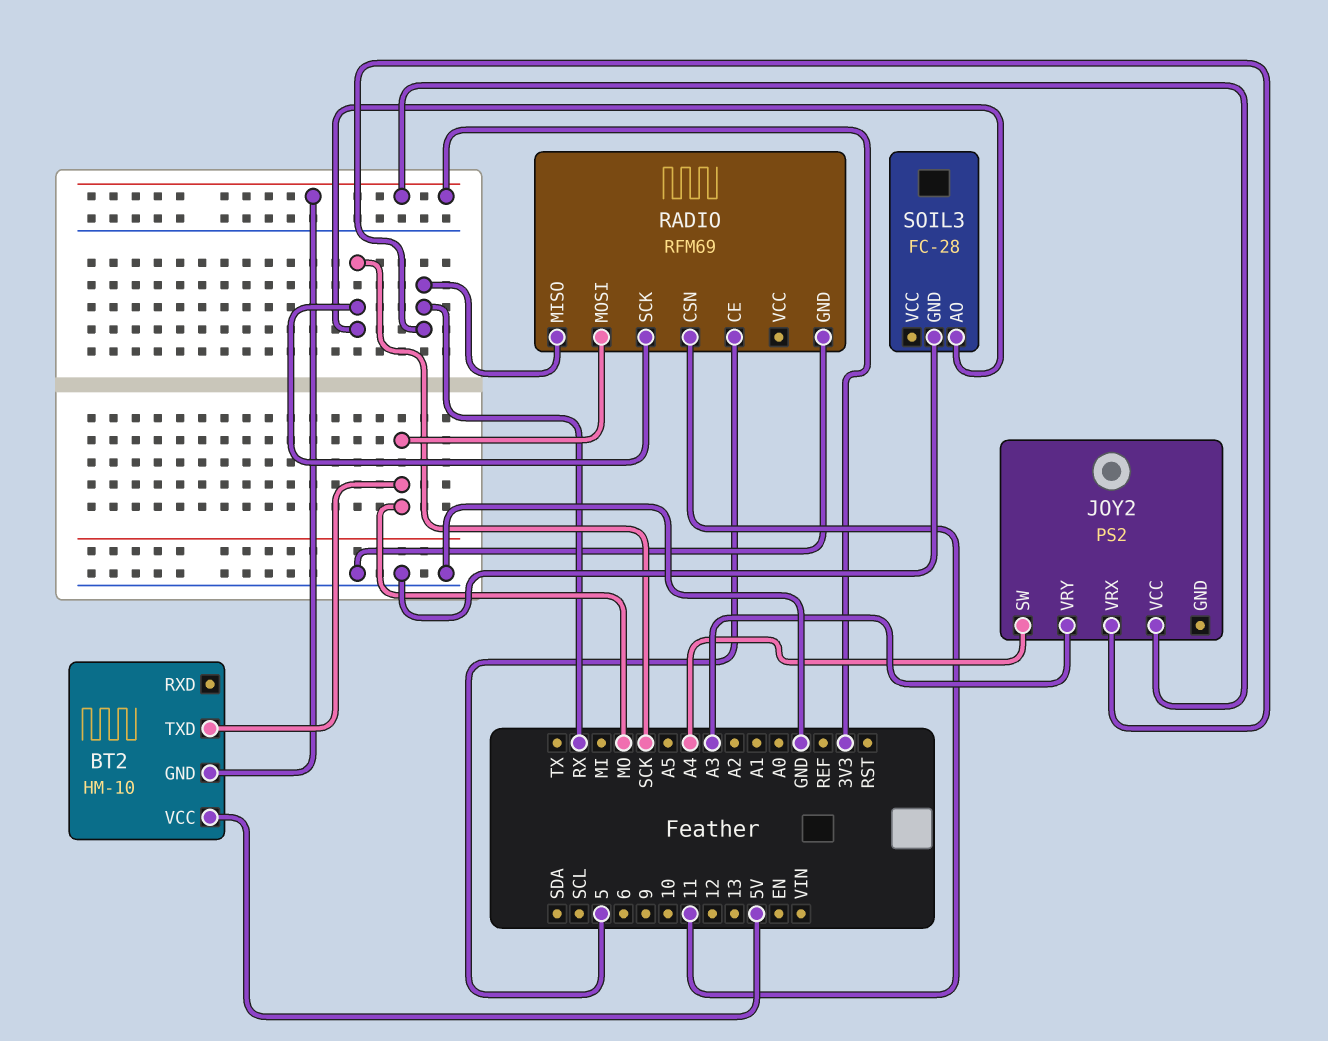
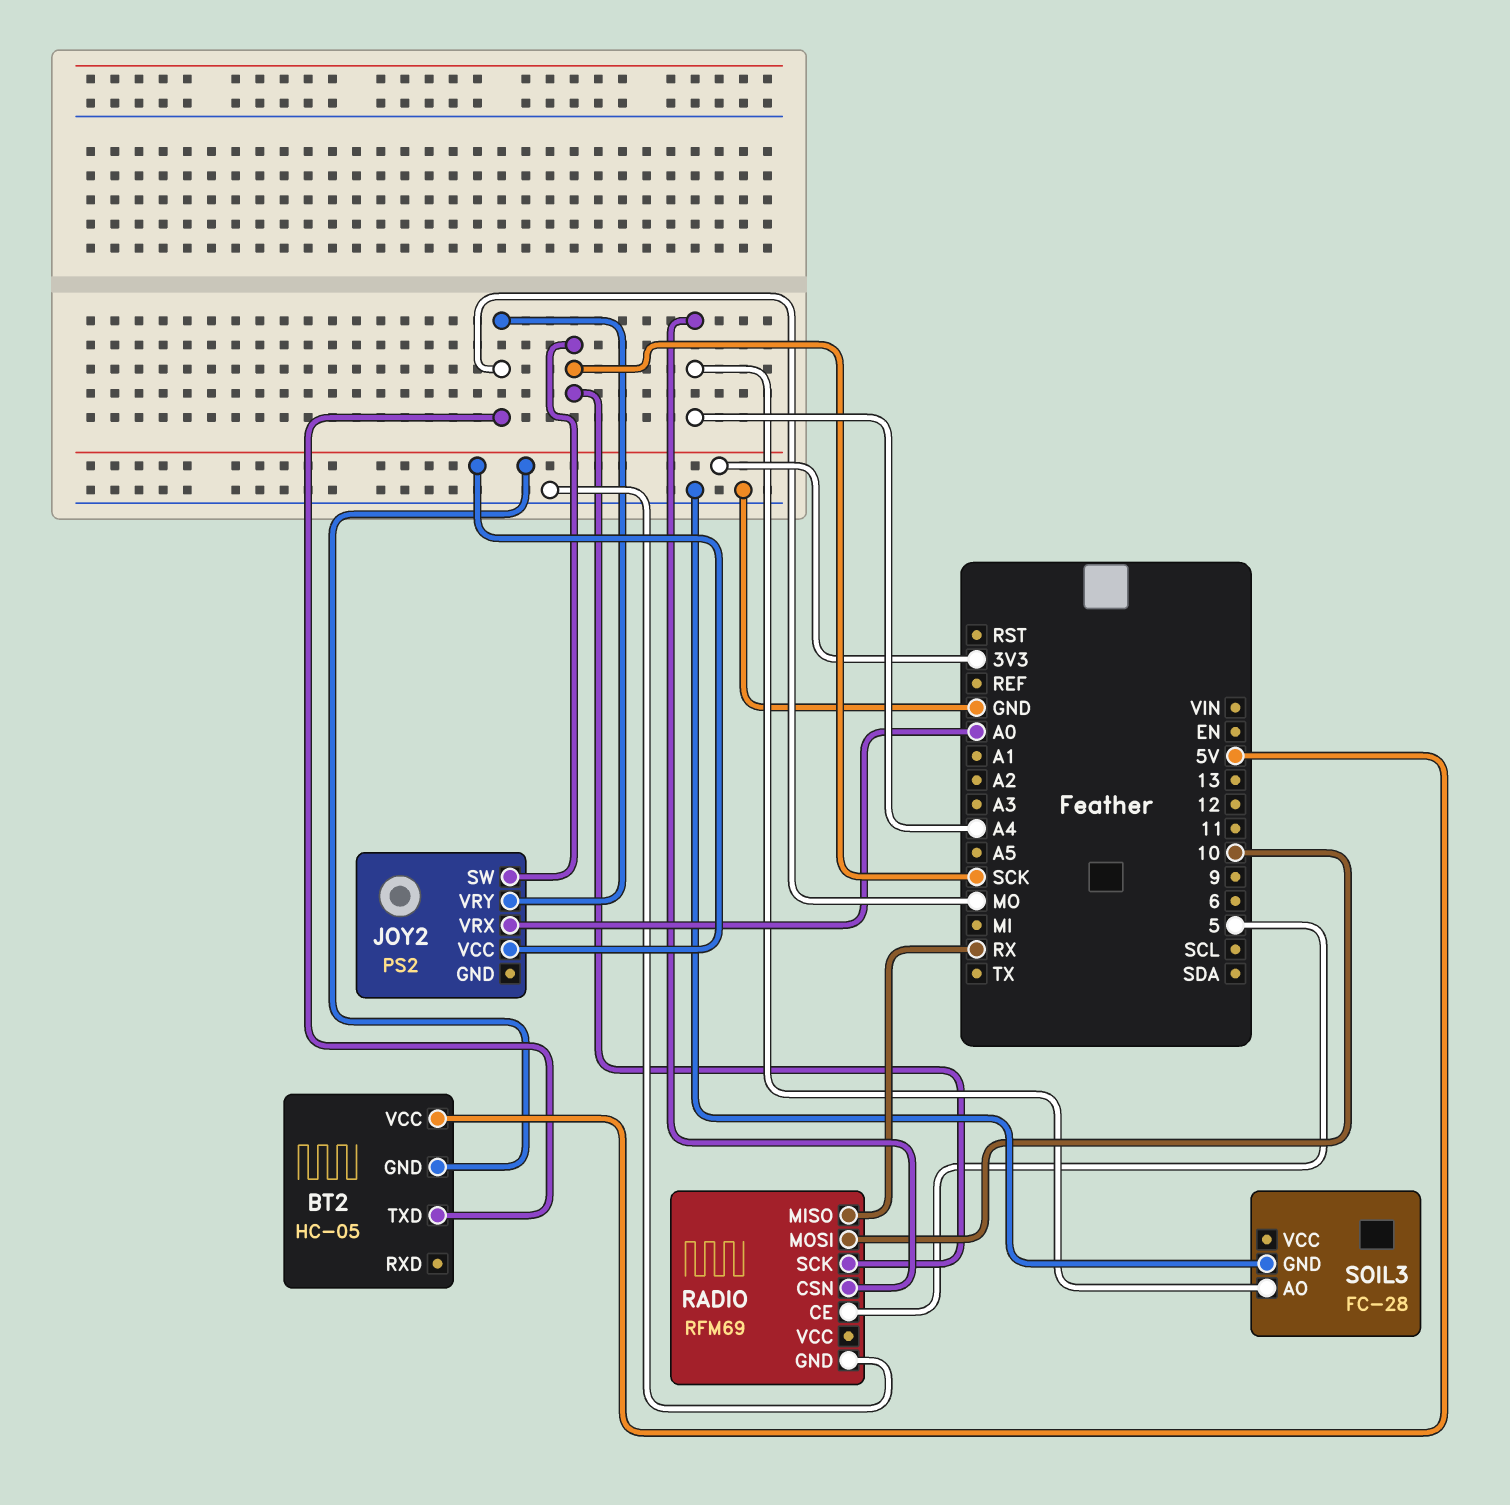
BT2: HM-10 -> HC-05
JOY2 pin SW: A4 -> SCK
JOY2 pin VRX: RX -> A0
JOY2 pin VRY: A3 -> MO
RADIO pin CSN: 11 -> A4
RADIO pin MOSI: MO -> 10
SOIL3 pin AO: SCK -> A4

